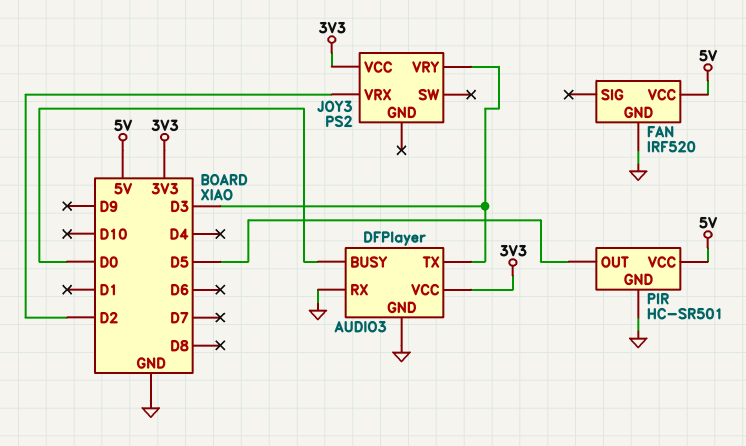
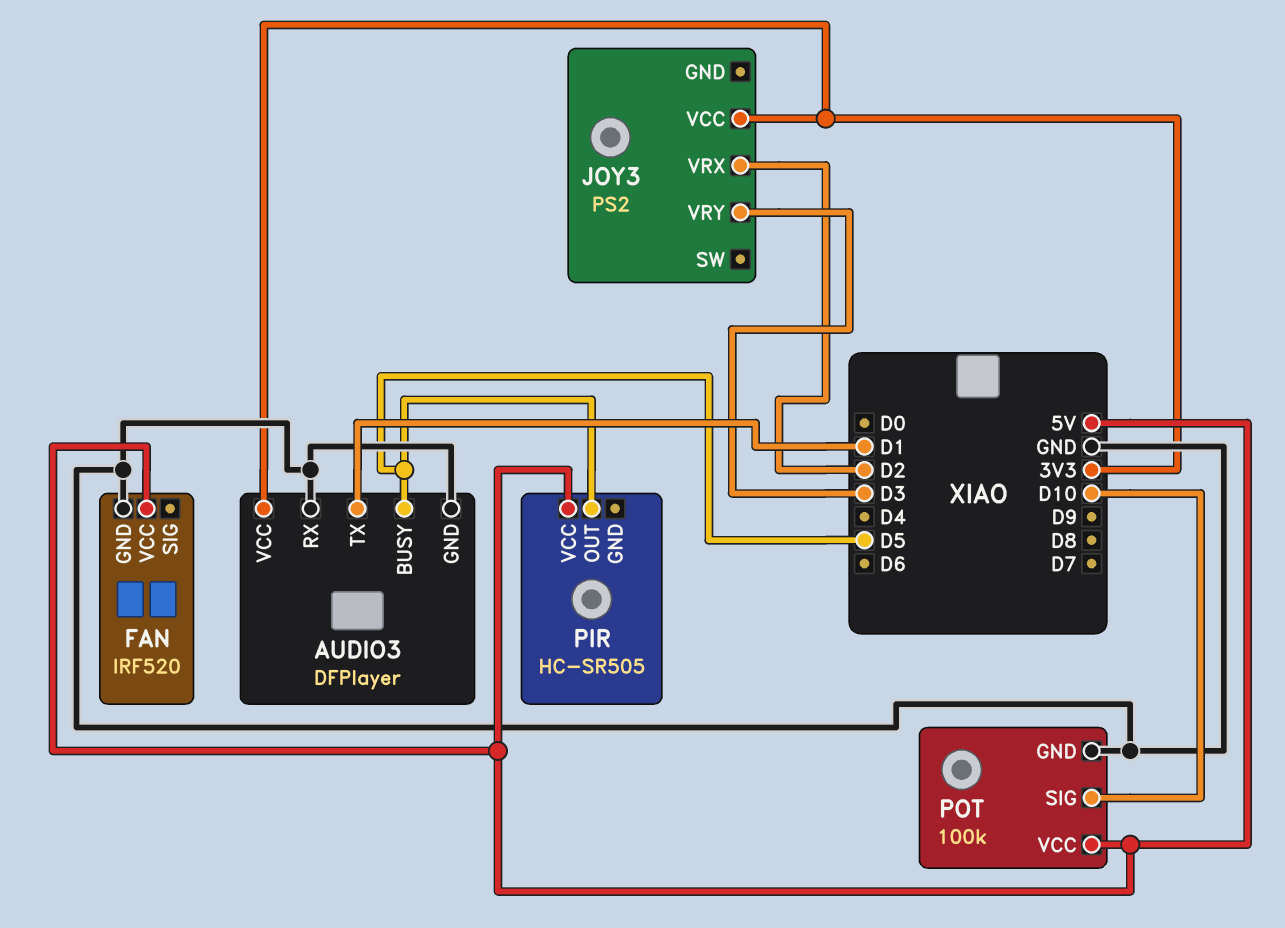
AUDIO3 pin BUSY: D0 -> D5
AUDIO3 pin TX: D3 -> D1
PIR: HC-SR501 -> HC-SR505
PIR pin GND: GND -> none
POT: none -> 100k
POT pin GND: none -> GND
POT pin SIG: none -> D10
POT pin VCC: none -> 5V

